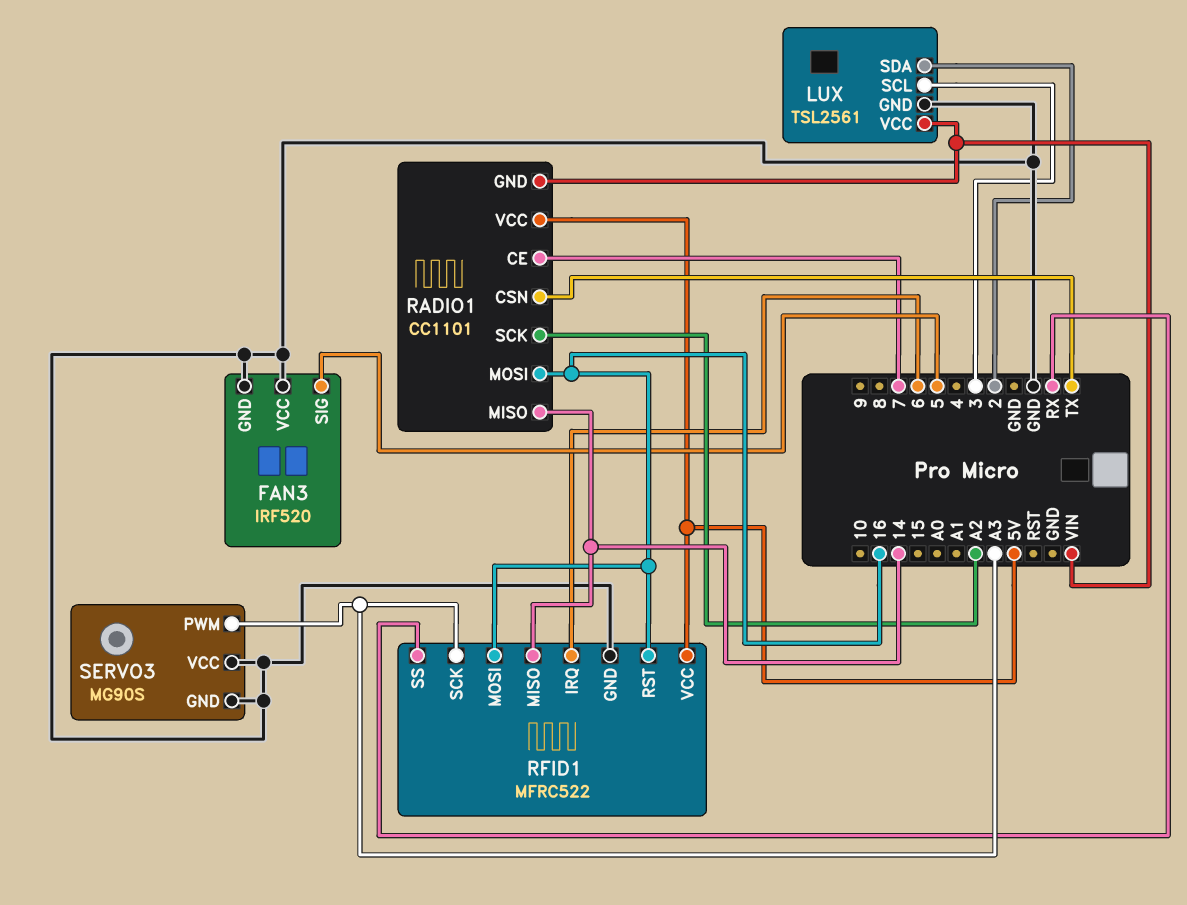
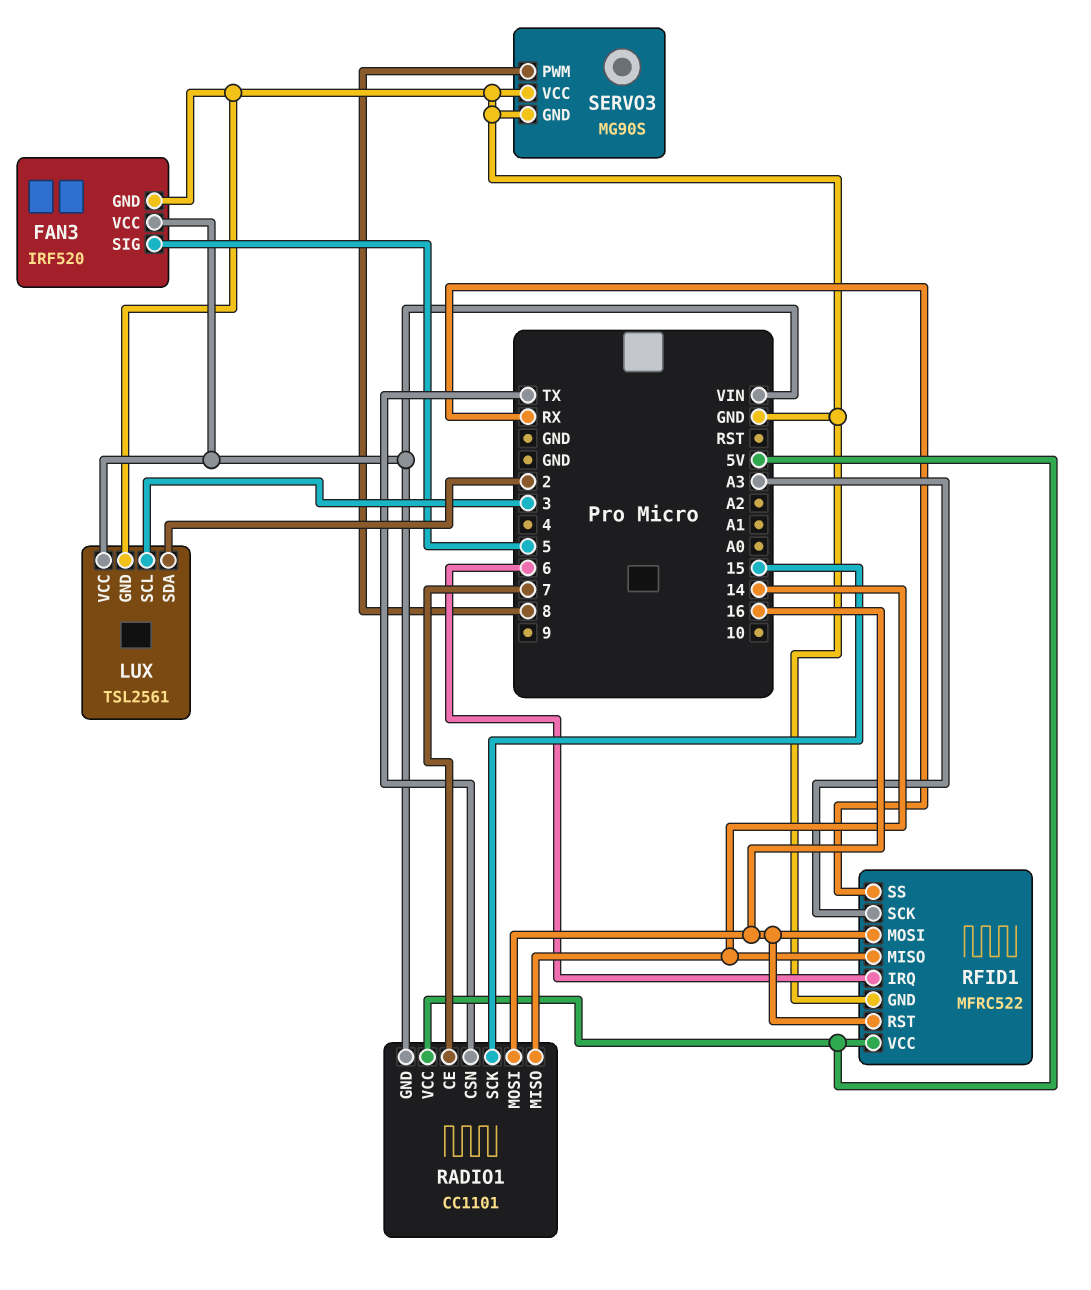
FAN3 pin VCC: GND -> VIN
RADIO1 pin SCK: A2 -> 15
SERVO3 pin PWM: A3 -> 8

